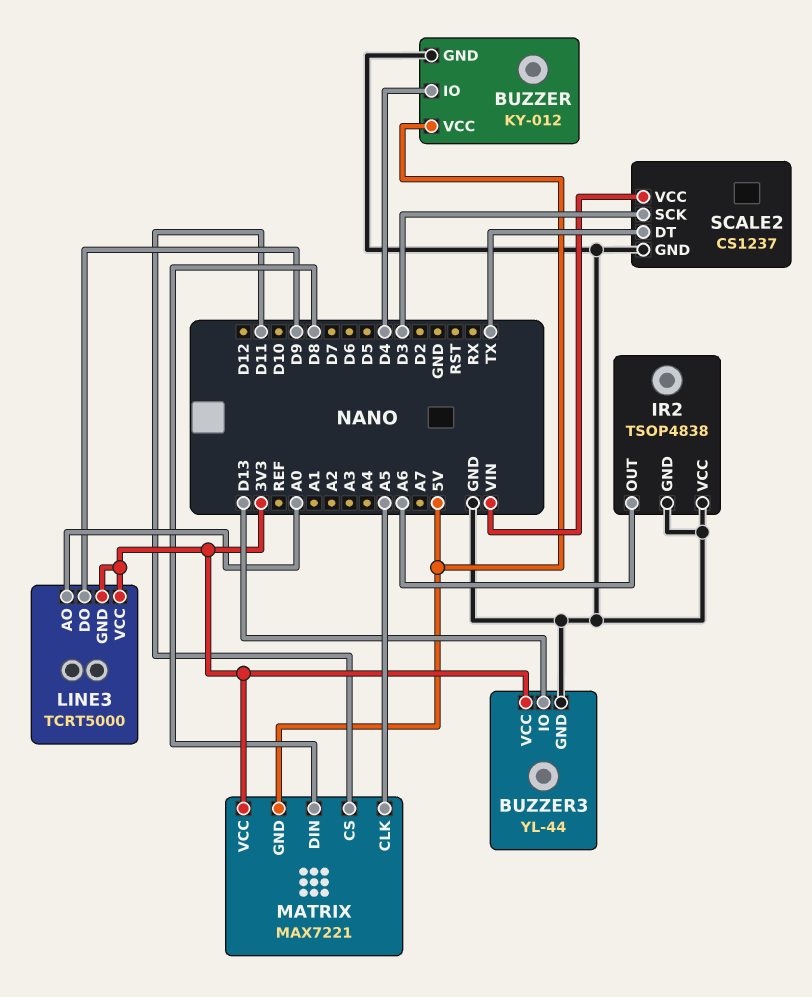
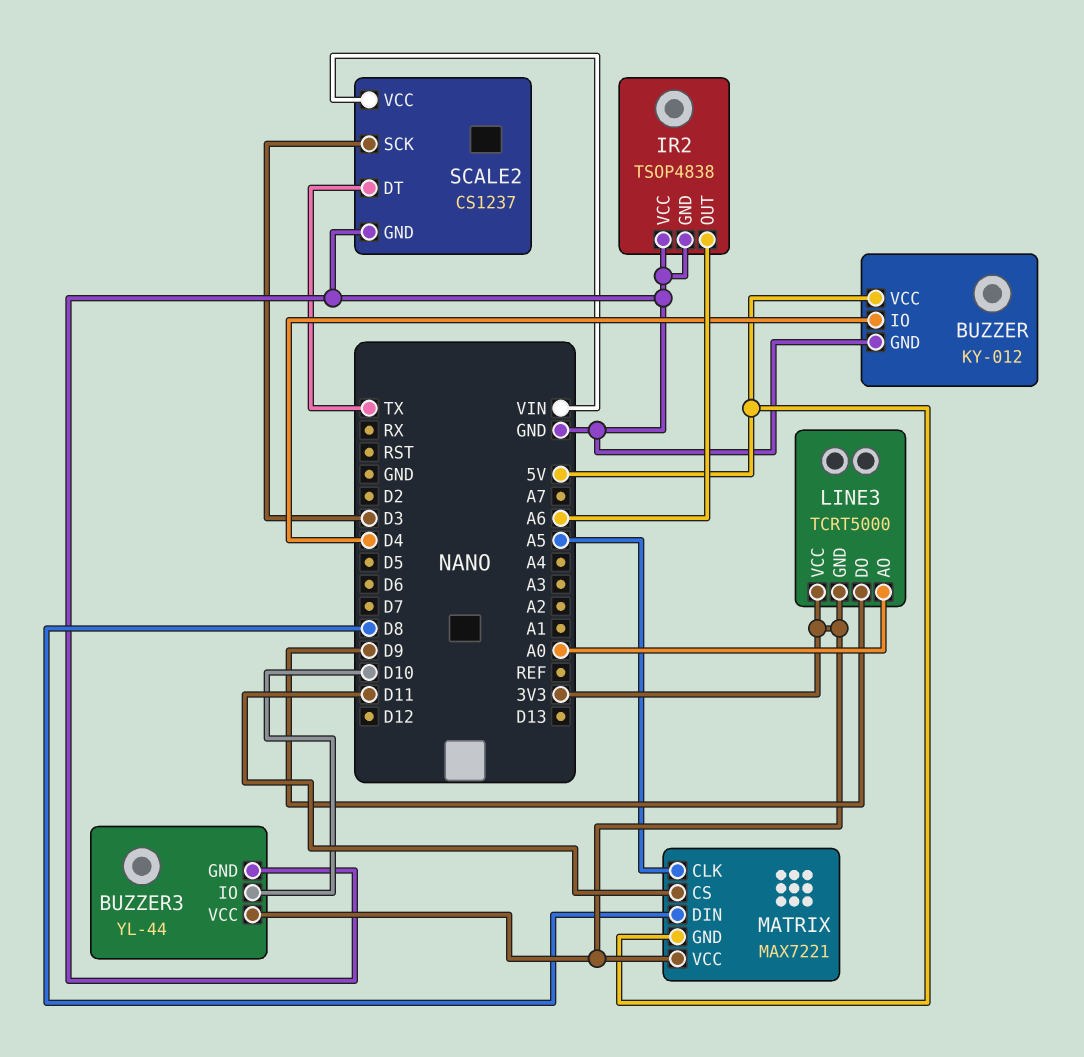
BUZZER3 pin IO: D13 -> D10

